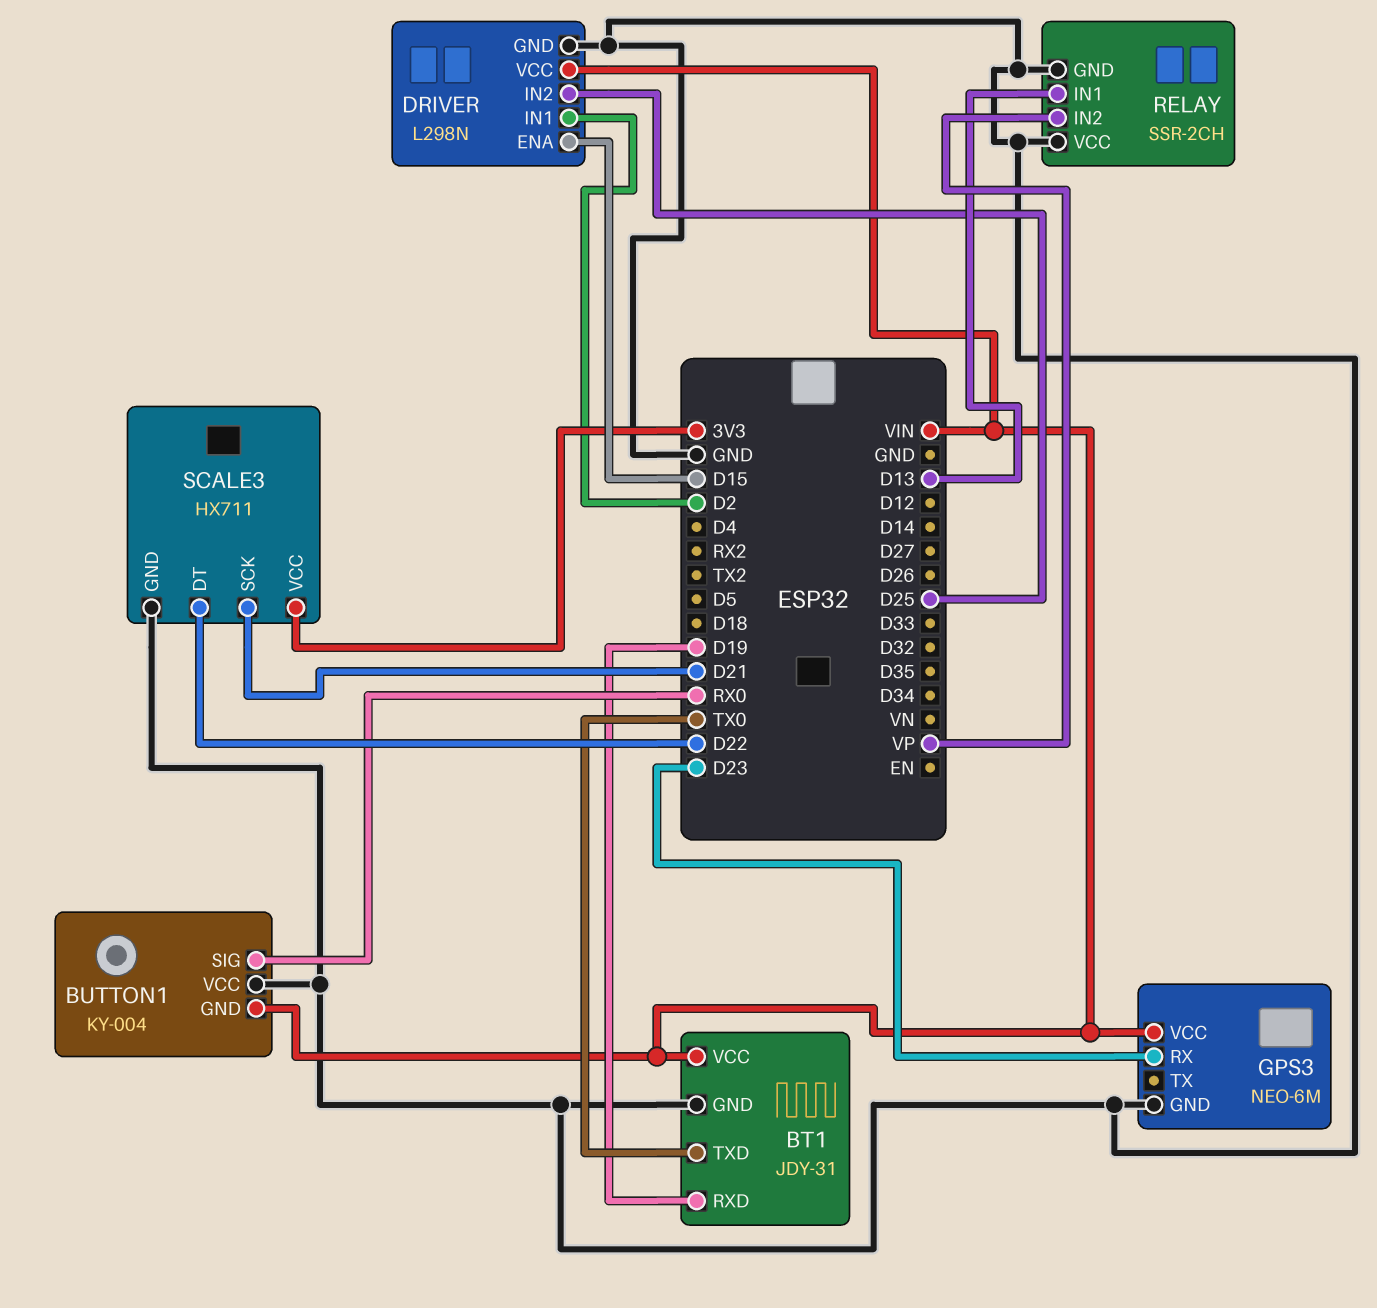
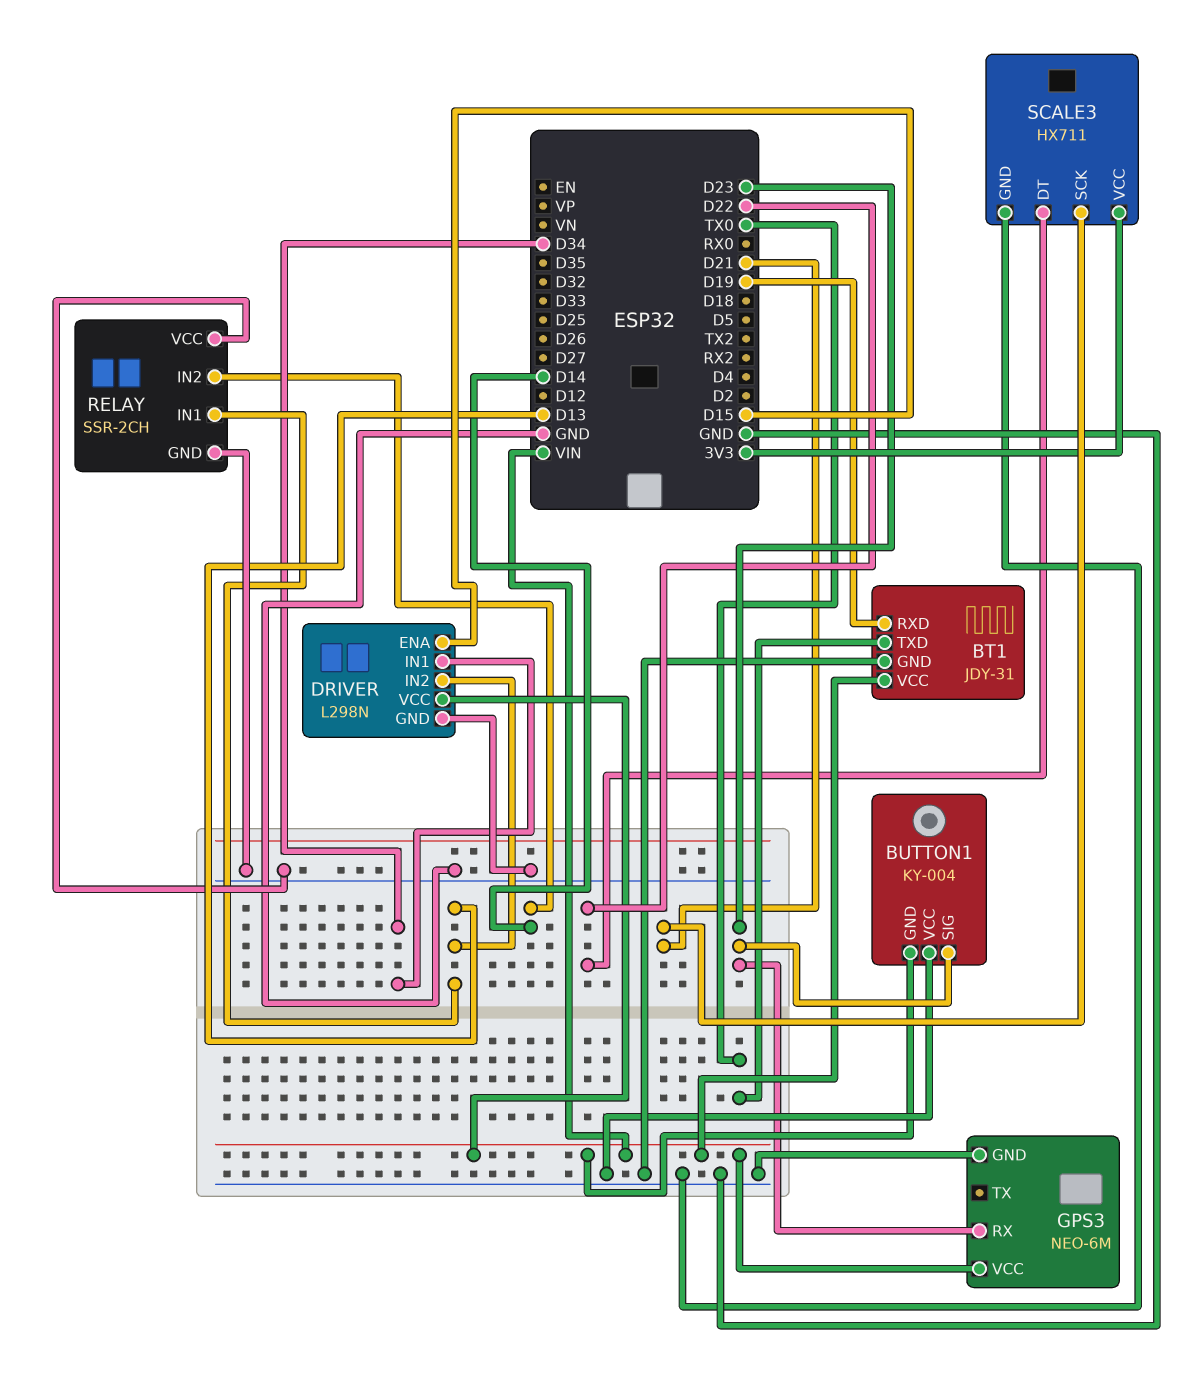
BUTTON1 pin SIG: RX0 -> D23
DRIVER pin IN1: D2 -> D34
DRIVER pin IN2: D25 -> D13
RELAY pin IN2: VP -> D14

